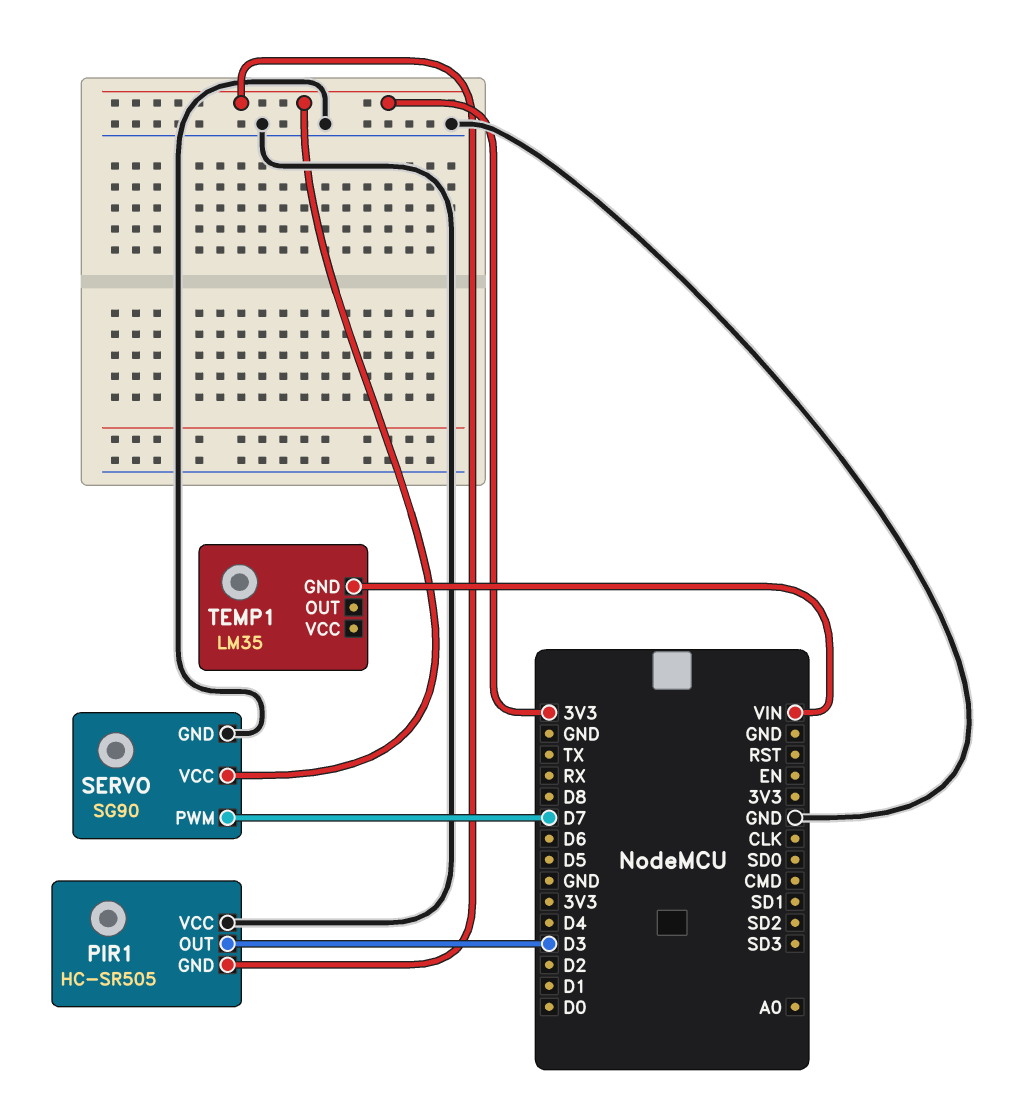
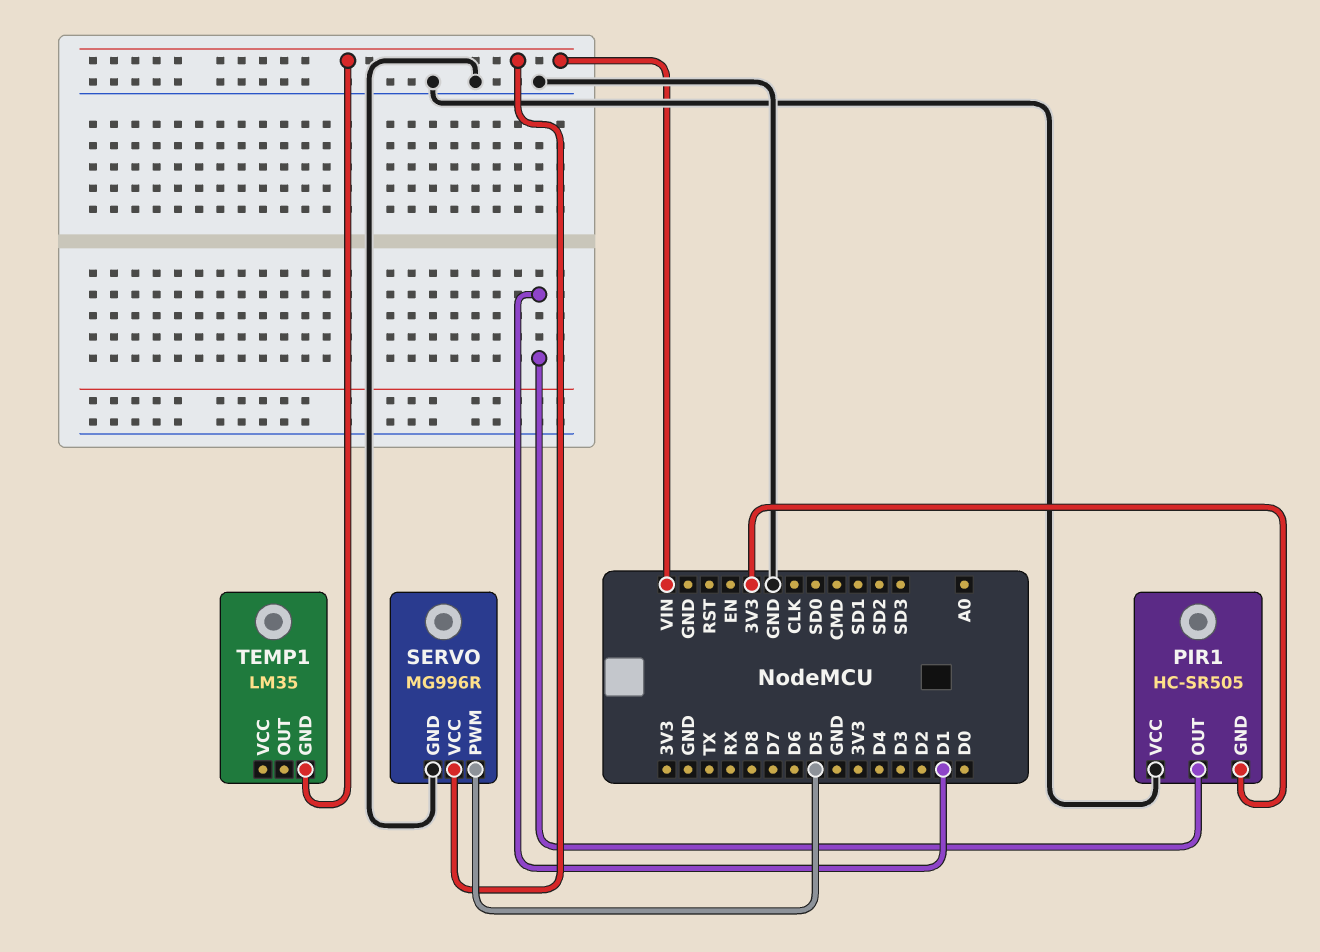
PIR1 pin OUT: D3 -> D1
SERVO: SG90 -> MG996R
SERVO pin PWM: D7 -> D5
SERVO pin VCC: 3V3 -> VIN

